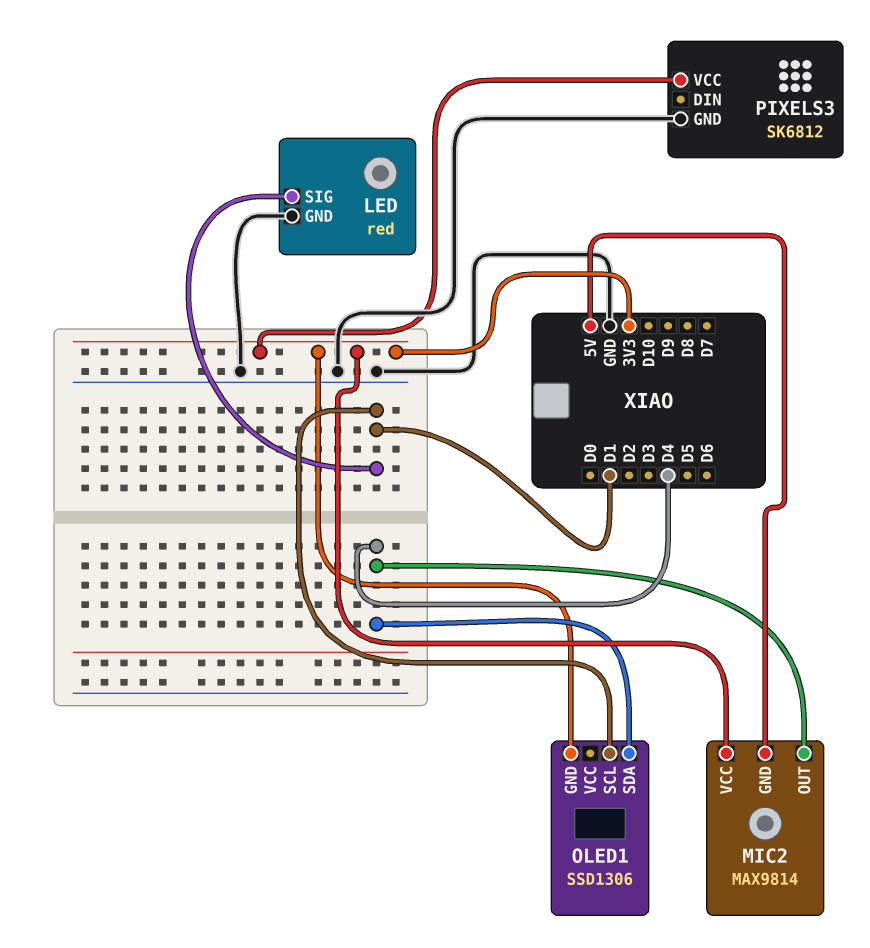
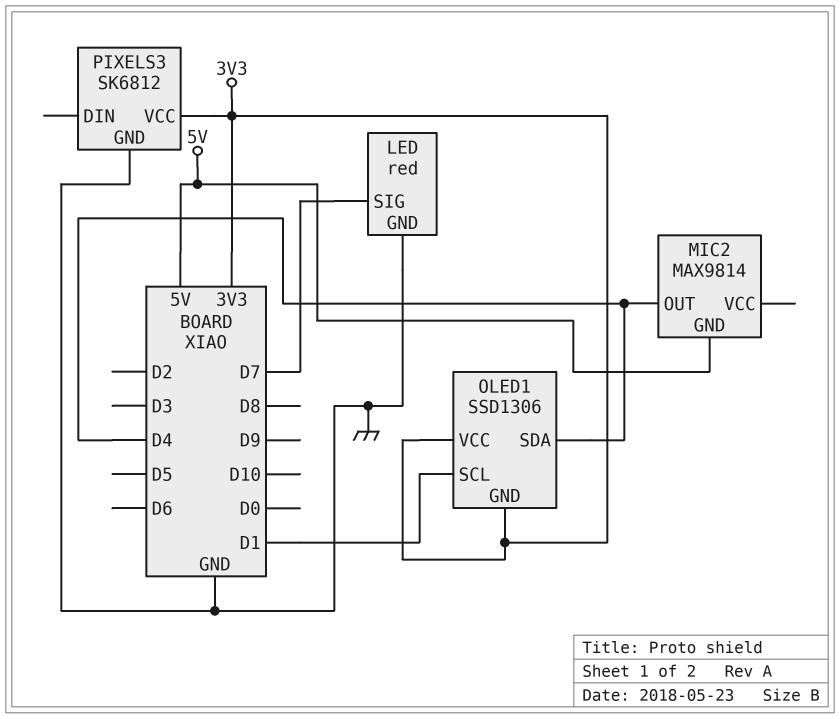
LED pin SIG: D1 -> D7
MIC2 pin VCC: 3V3 -> none
OLED1 pin VCC: none -> 3V3

